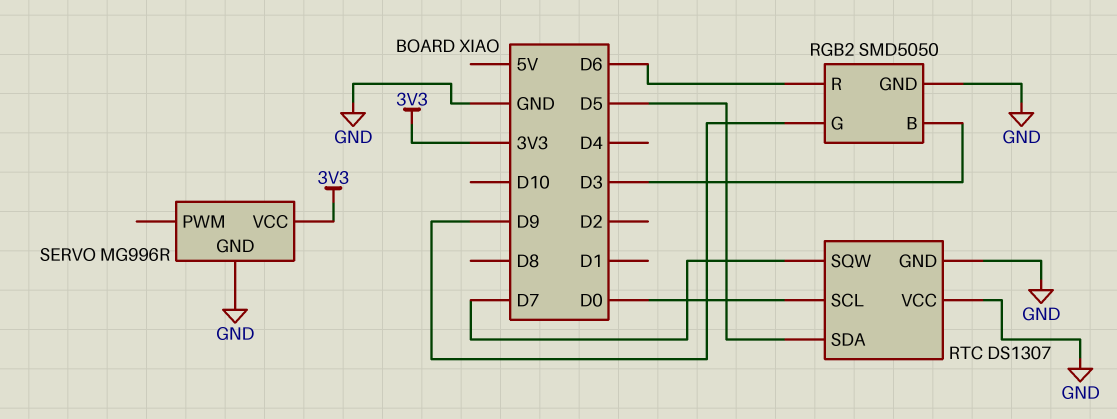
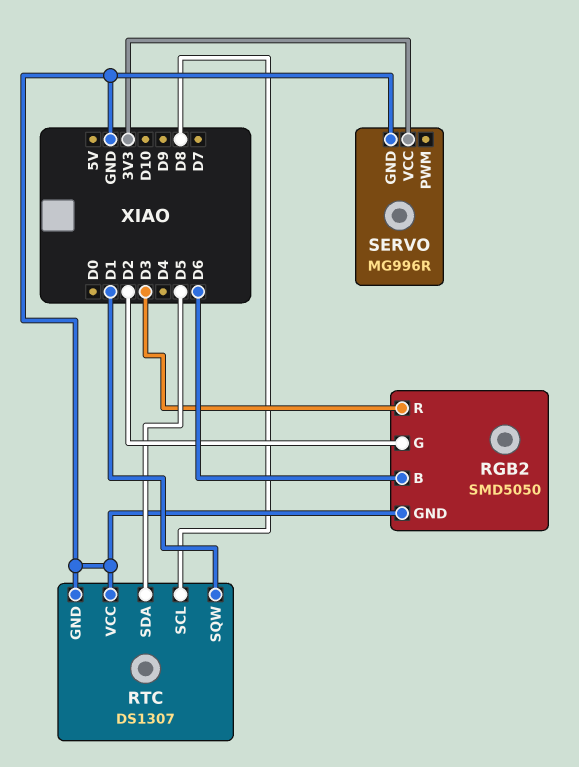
RGB2 pin B: D3 -> D6
RGB2 pin G: D9 -> D2
RGB2 pin R: D6 -> D3
RTC pin SCL: D0 -> D8
RTC pin SQW: D7 -> D1

